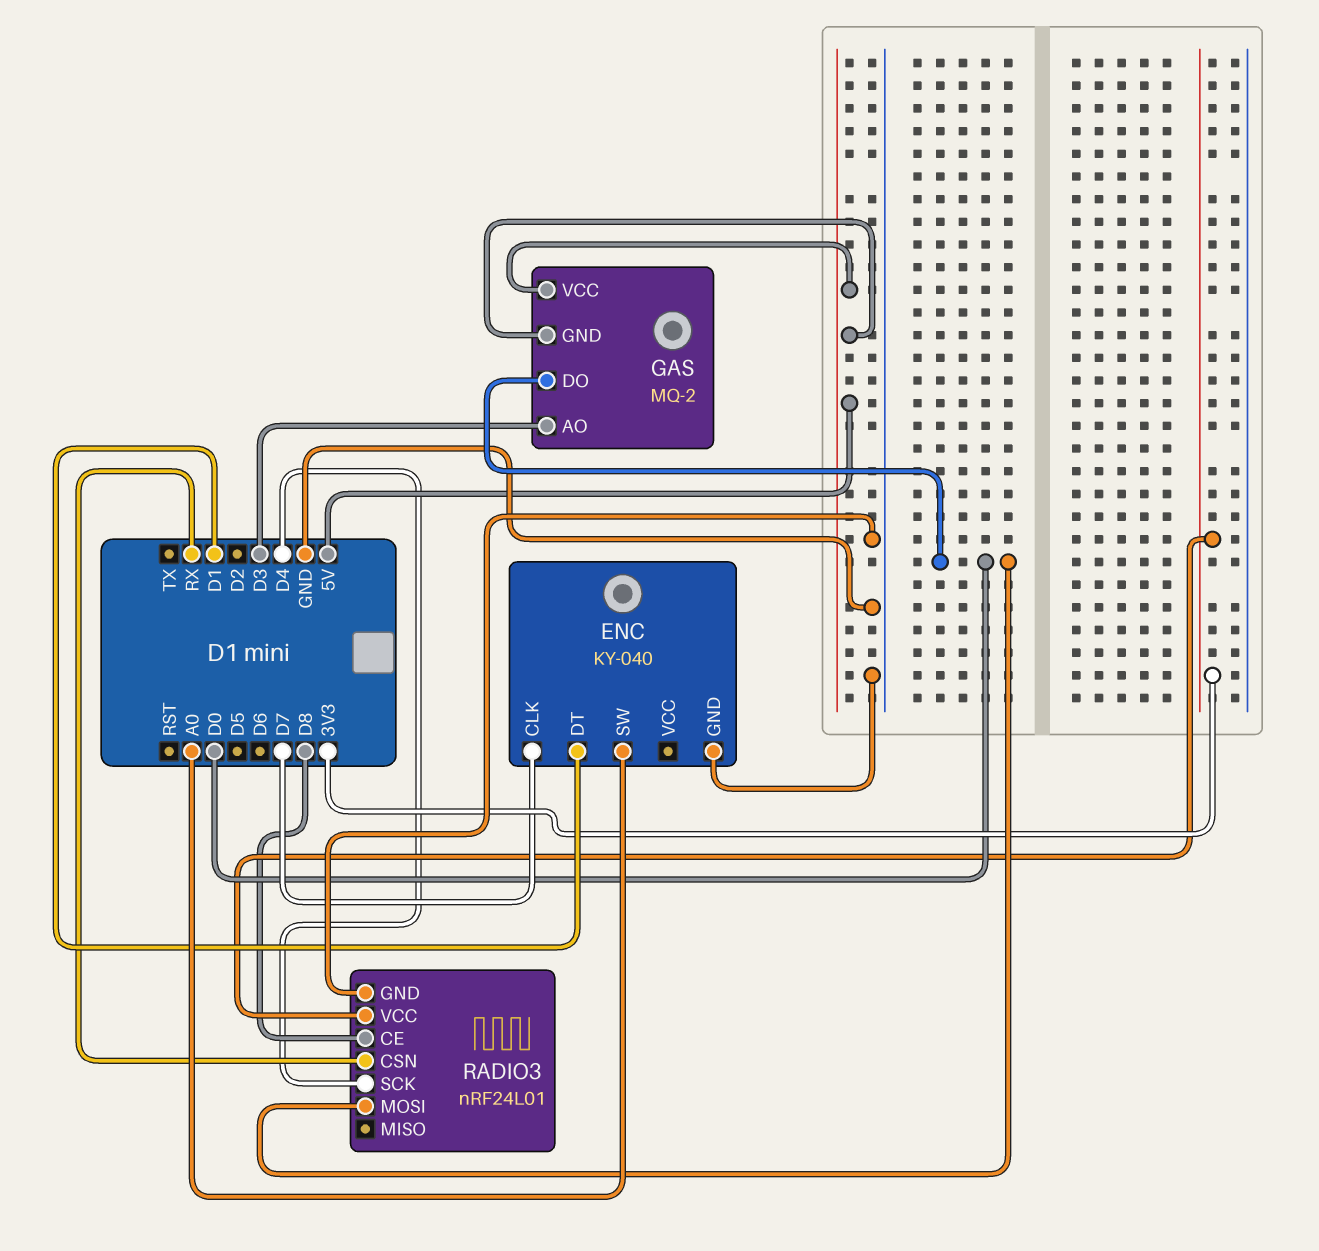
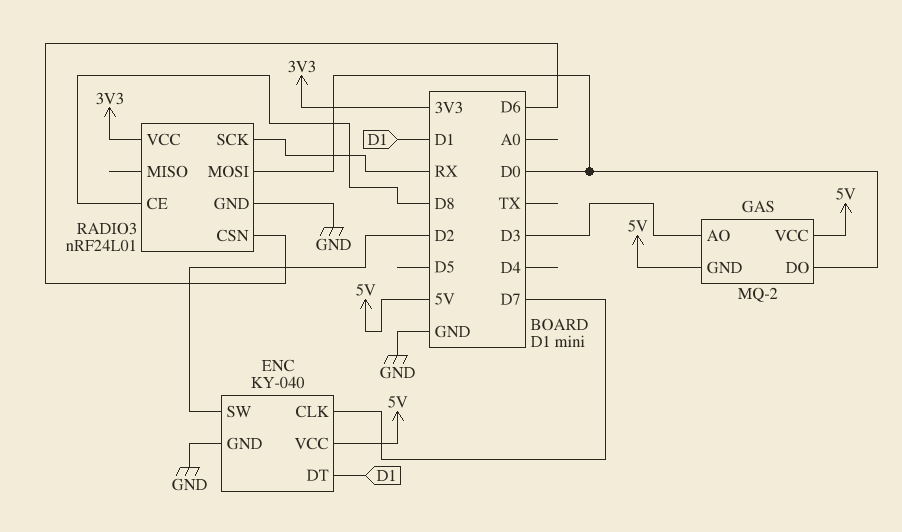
ENC pin SW: A0 -> D2
ENC pin VCC: none -> 5V
RADIO3 pin CSN: RX -> D6
RADIO3 pin SCK: D4 -> RX

